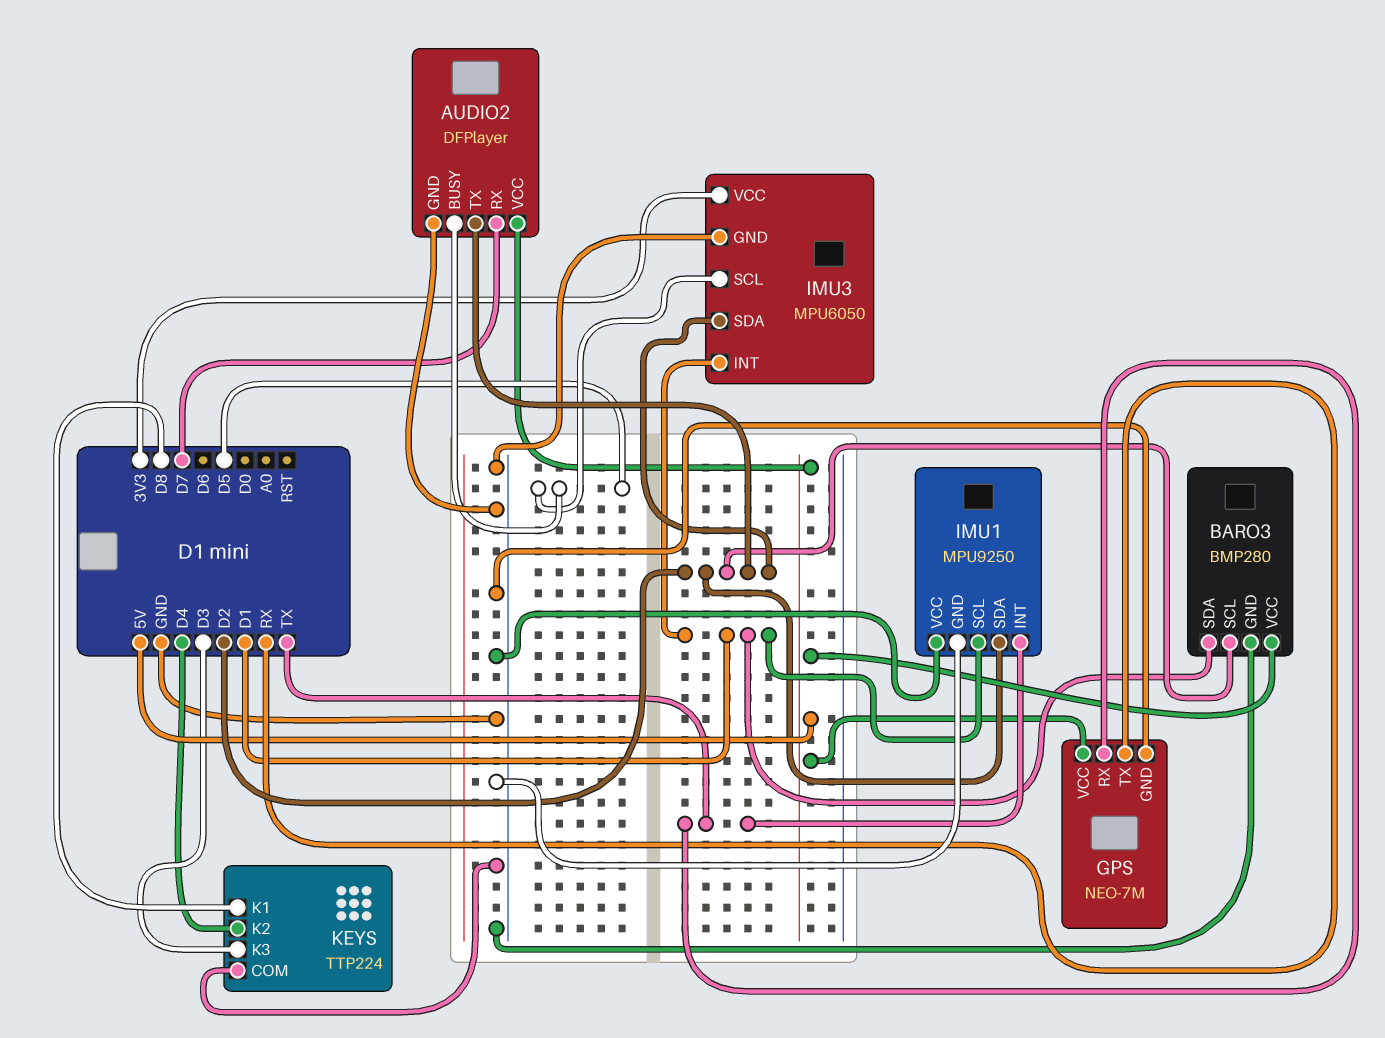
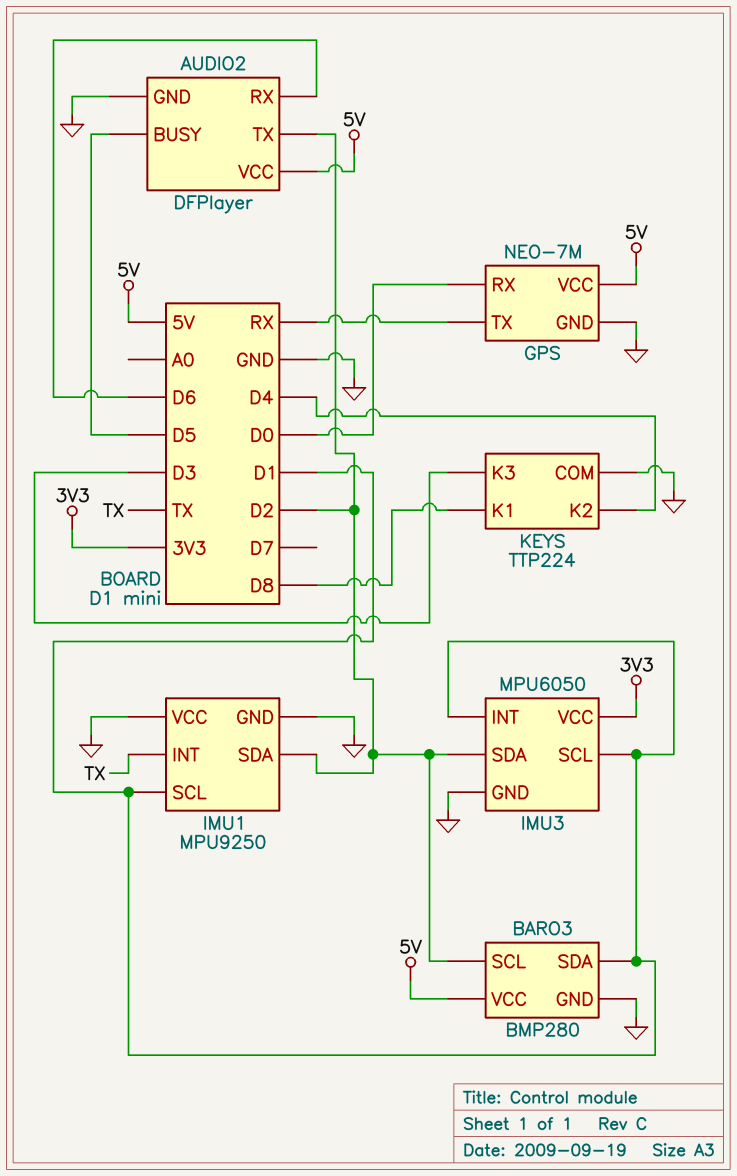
AUDIO2 pin RX: D7 -> D6
GPS pin RX: TX -> D0
IMU3 pin SCL: D5 -> D1

